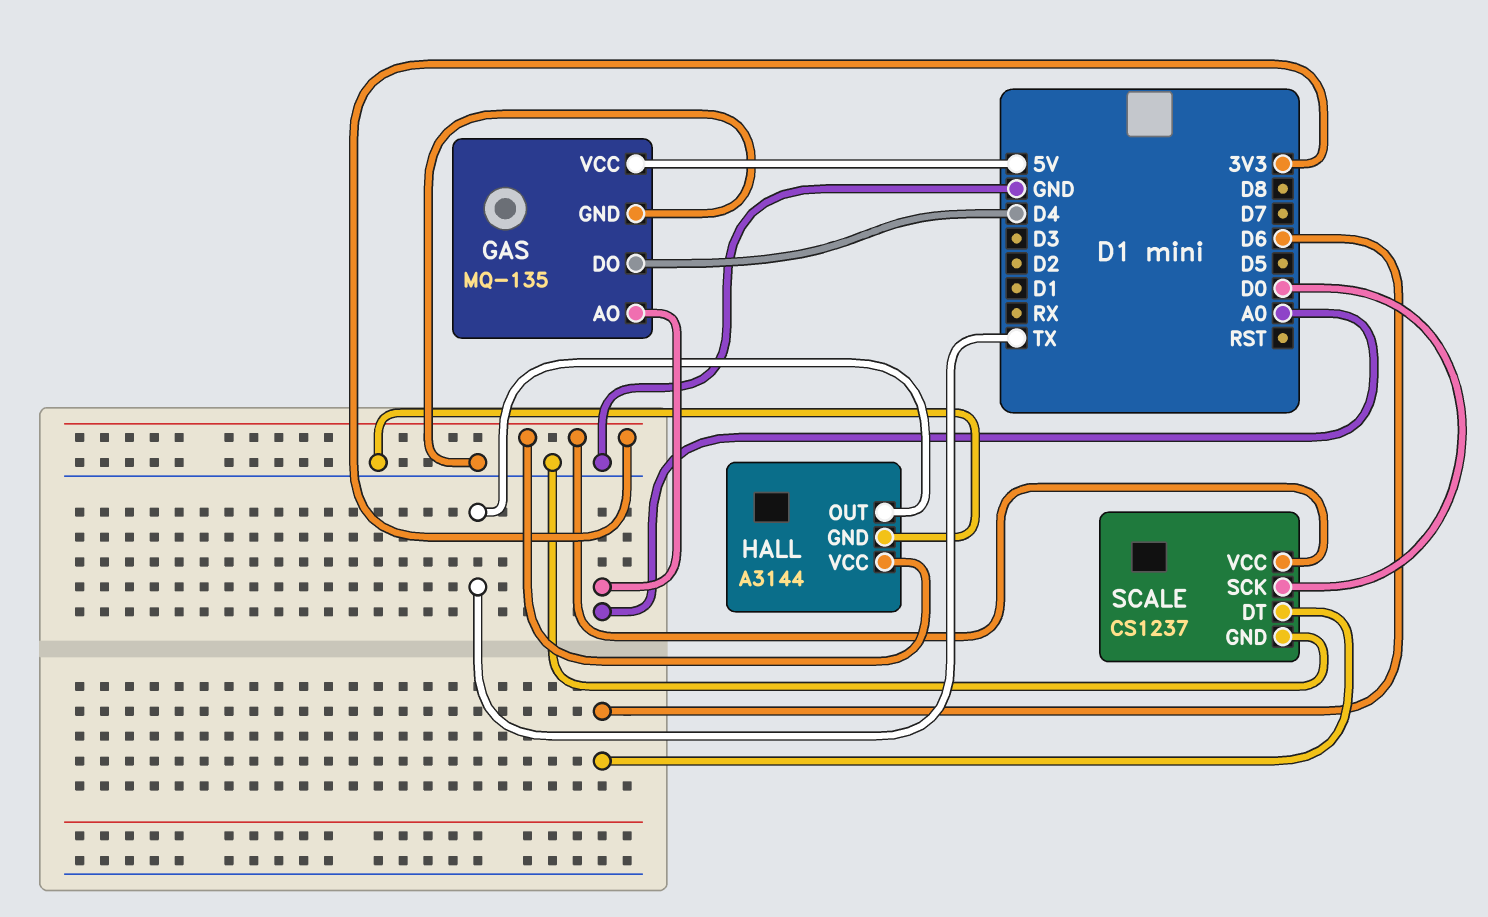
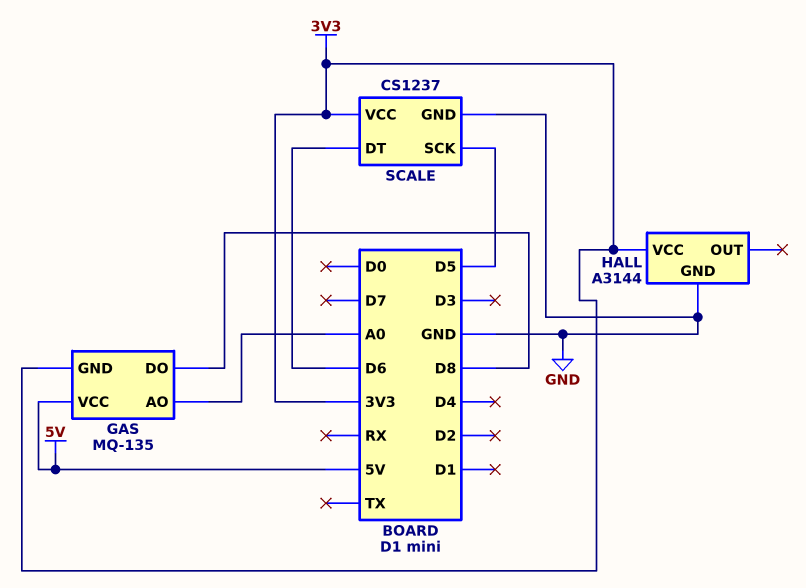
GAS pin DO: D4 -> D8
GAS pin GND: GND -> 3V3
HALL pin OUT: TX -> none
SCALE pin SCK: D0 -> D5

